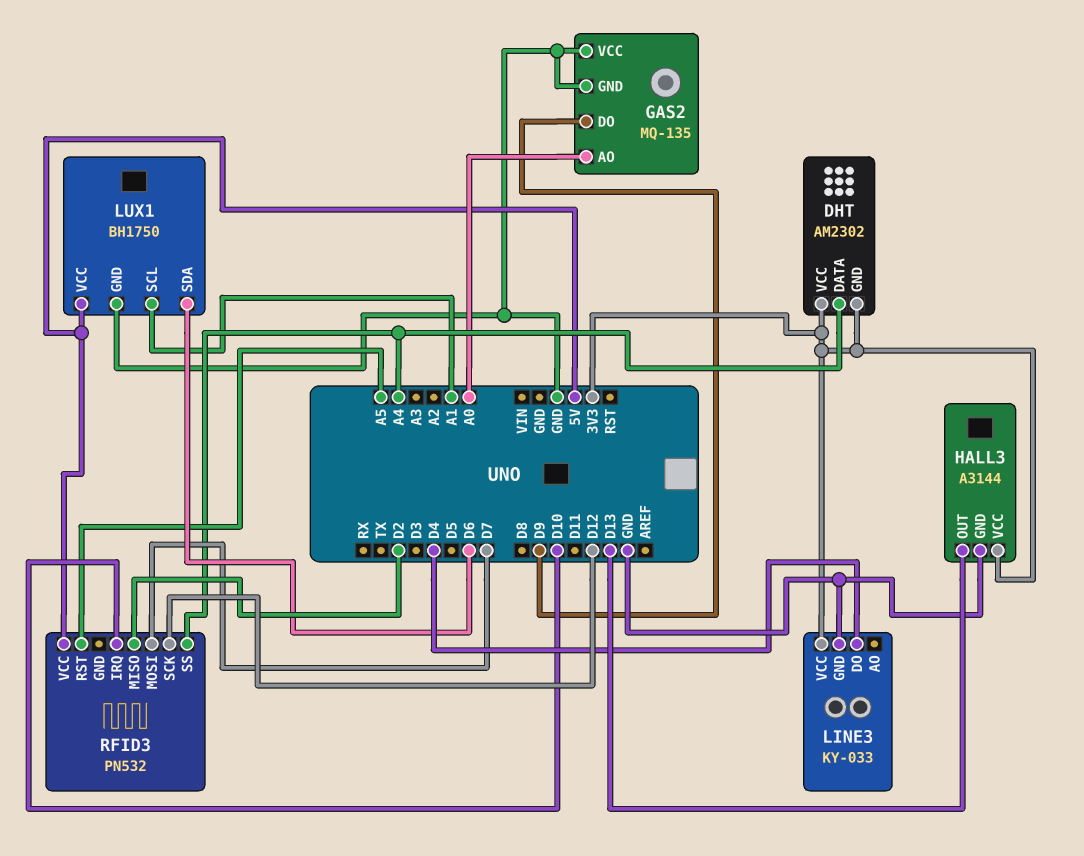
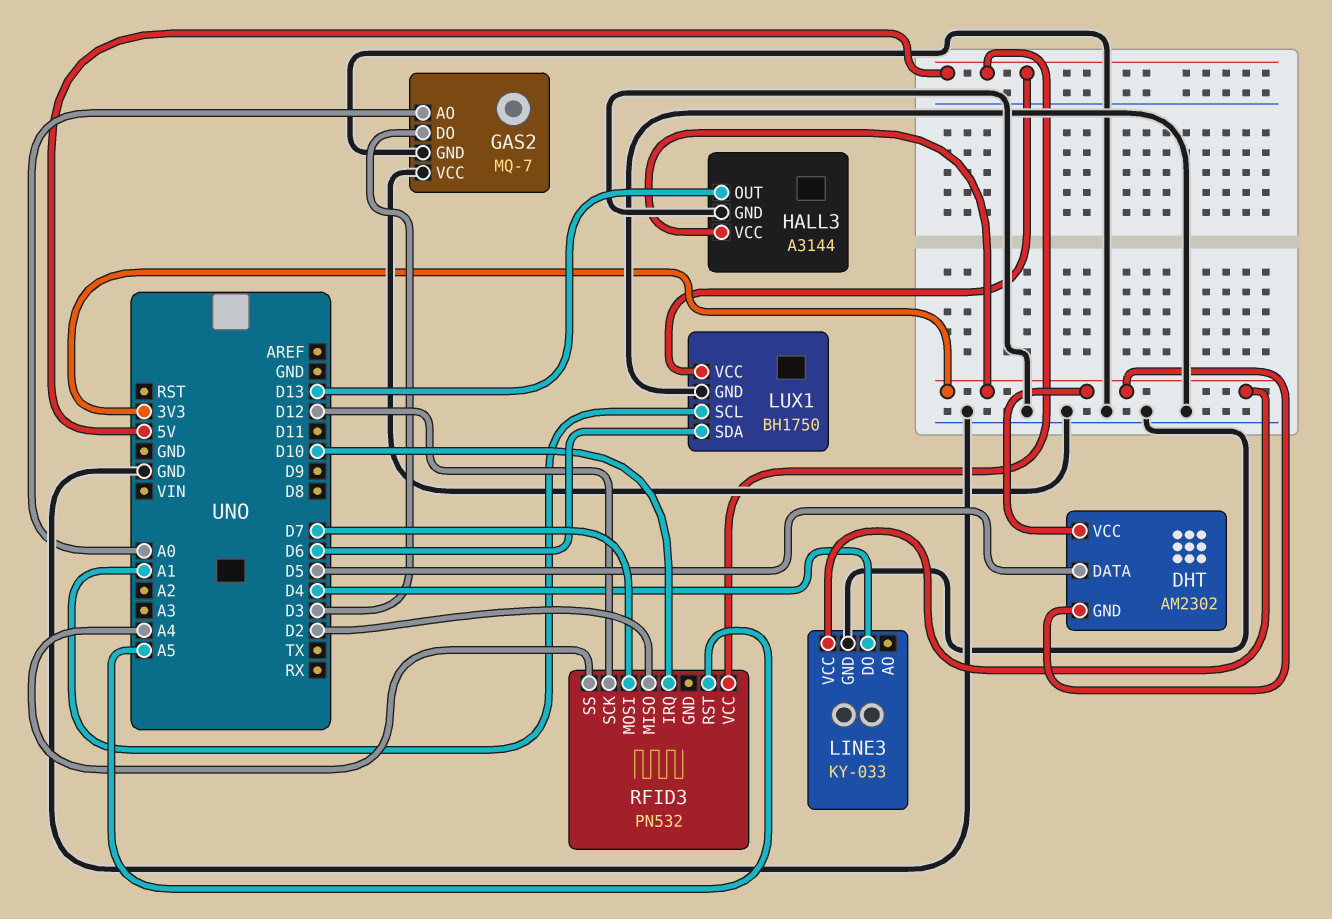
DHT pin DATA: A4 -> D5
GAS2: MQ-135 -> MQ-7
GAS2 pin DO: D9 -> D3

